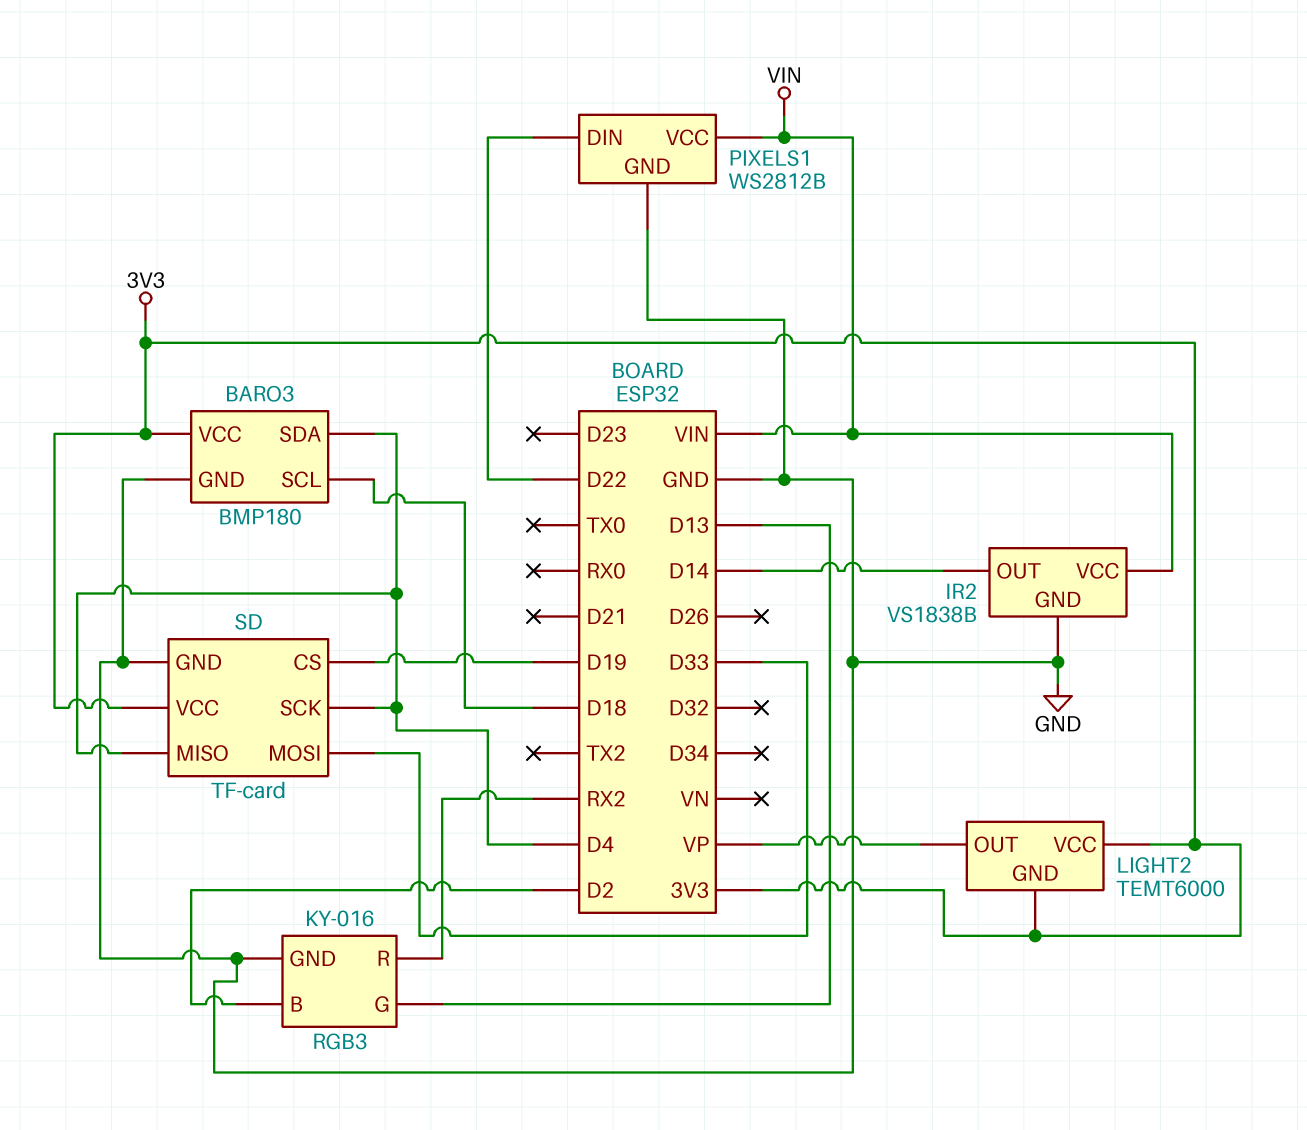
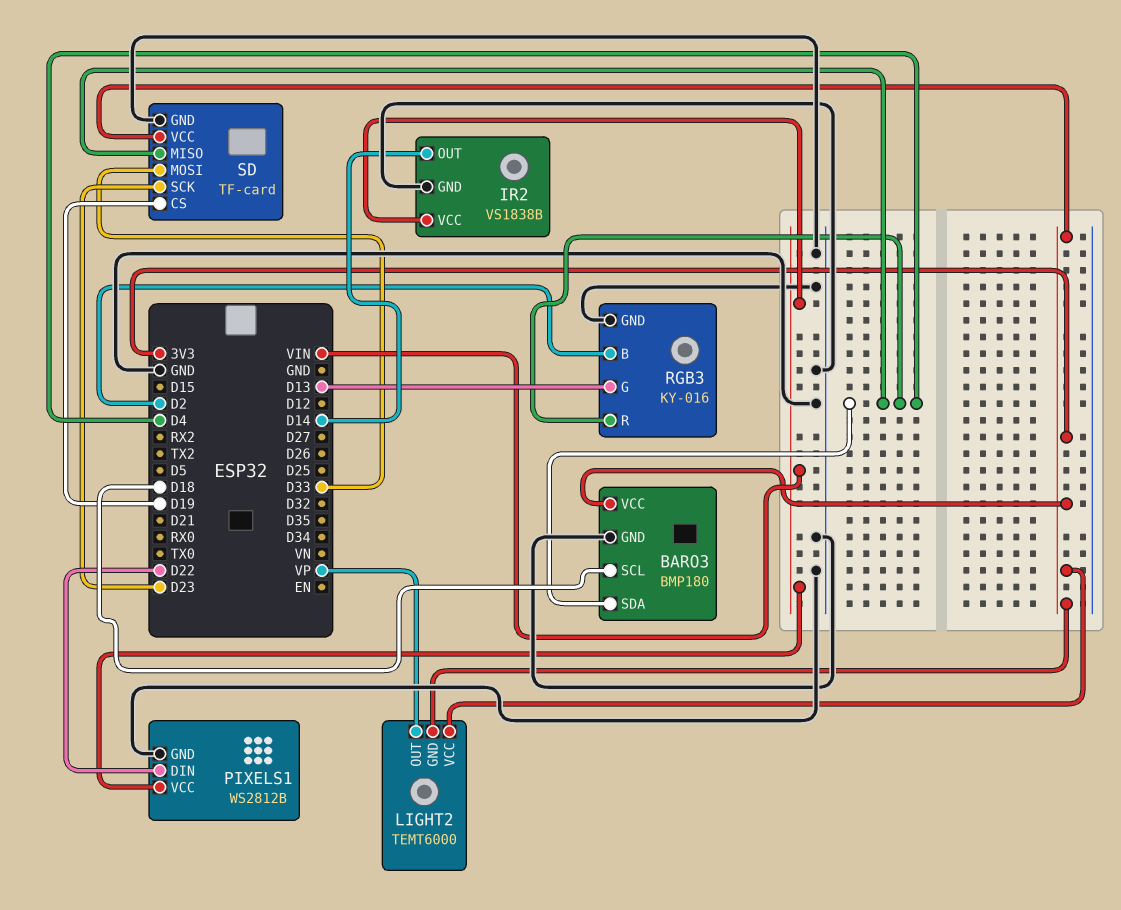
RGB3 pin R: RX2 -> D4
SD pin SCK: D4 -> D23

